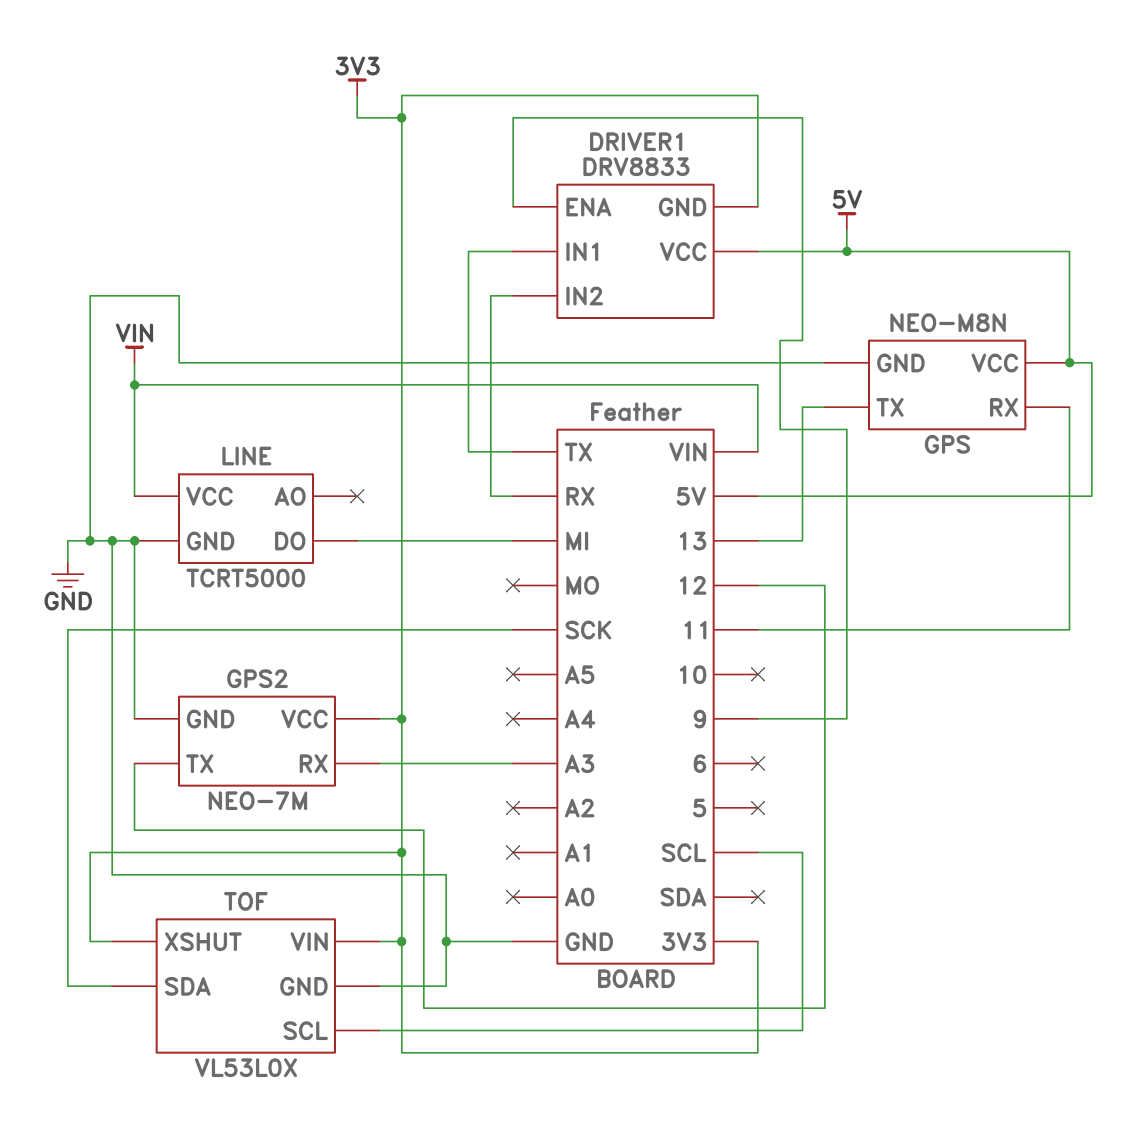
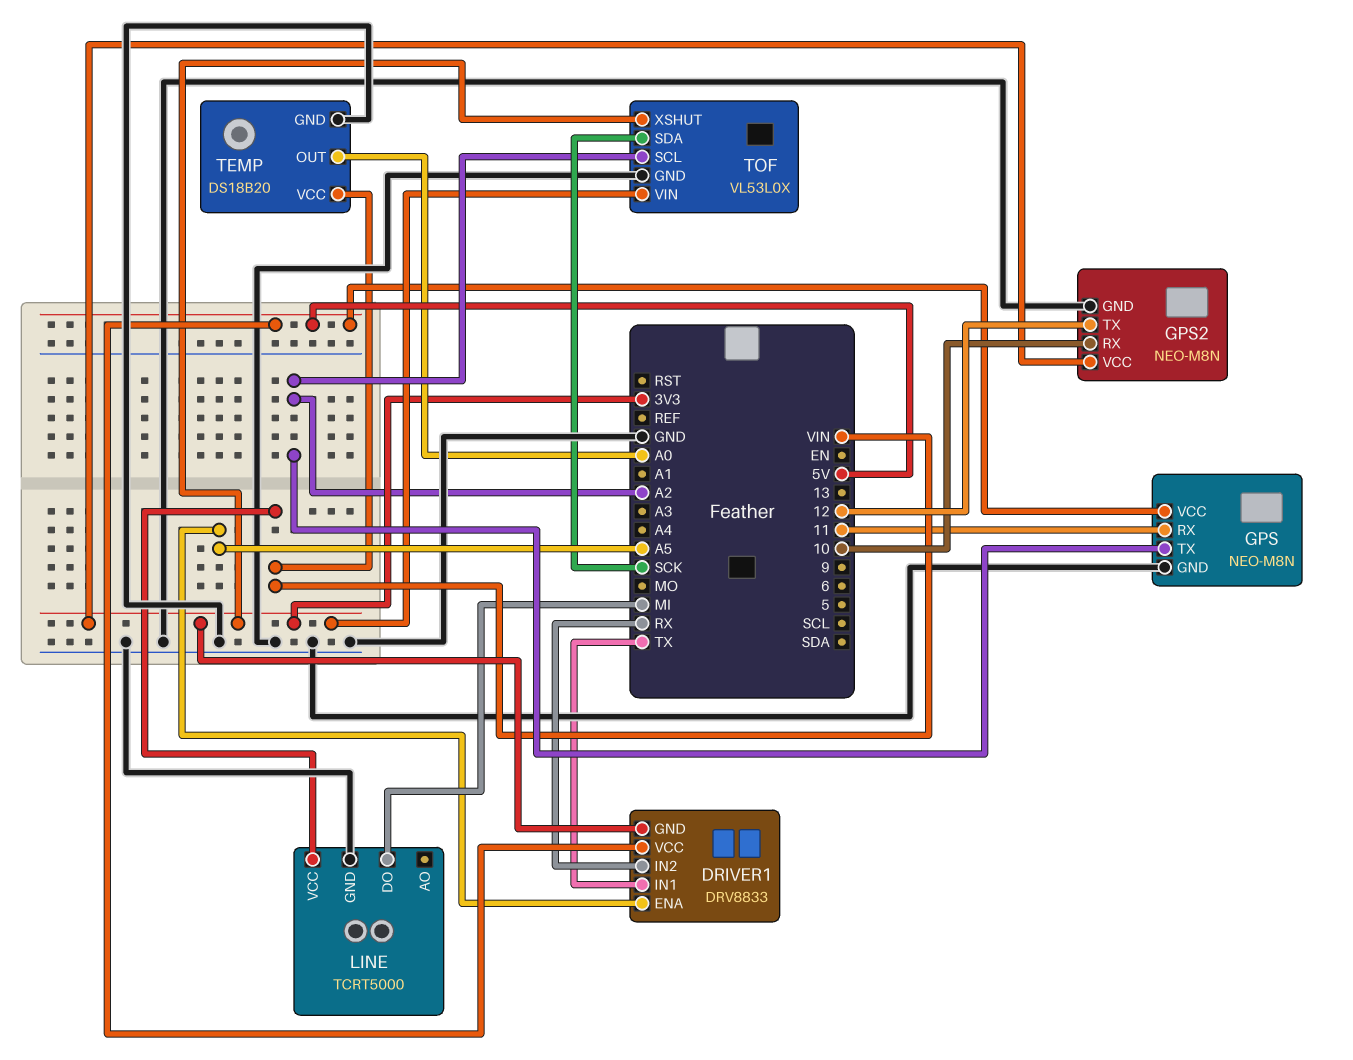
DRIVER1 pin ENA: 9 -> A5
GPS pin TX: 13 -> A2
GPS2: NEO-7M -> NEO-M8N
GPS2 pin RX: A3 -> 10
TEMP: none -> DS18B20
TEMP pin GND: none -> GND
TEMP pin OUT: none -> A0
TEMP pin VCC: none -> VIN
TOF pin SCL: SCL -> A2

